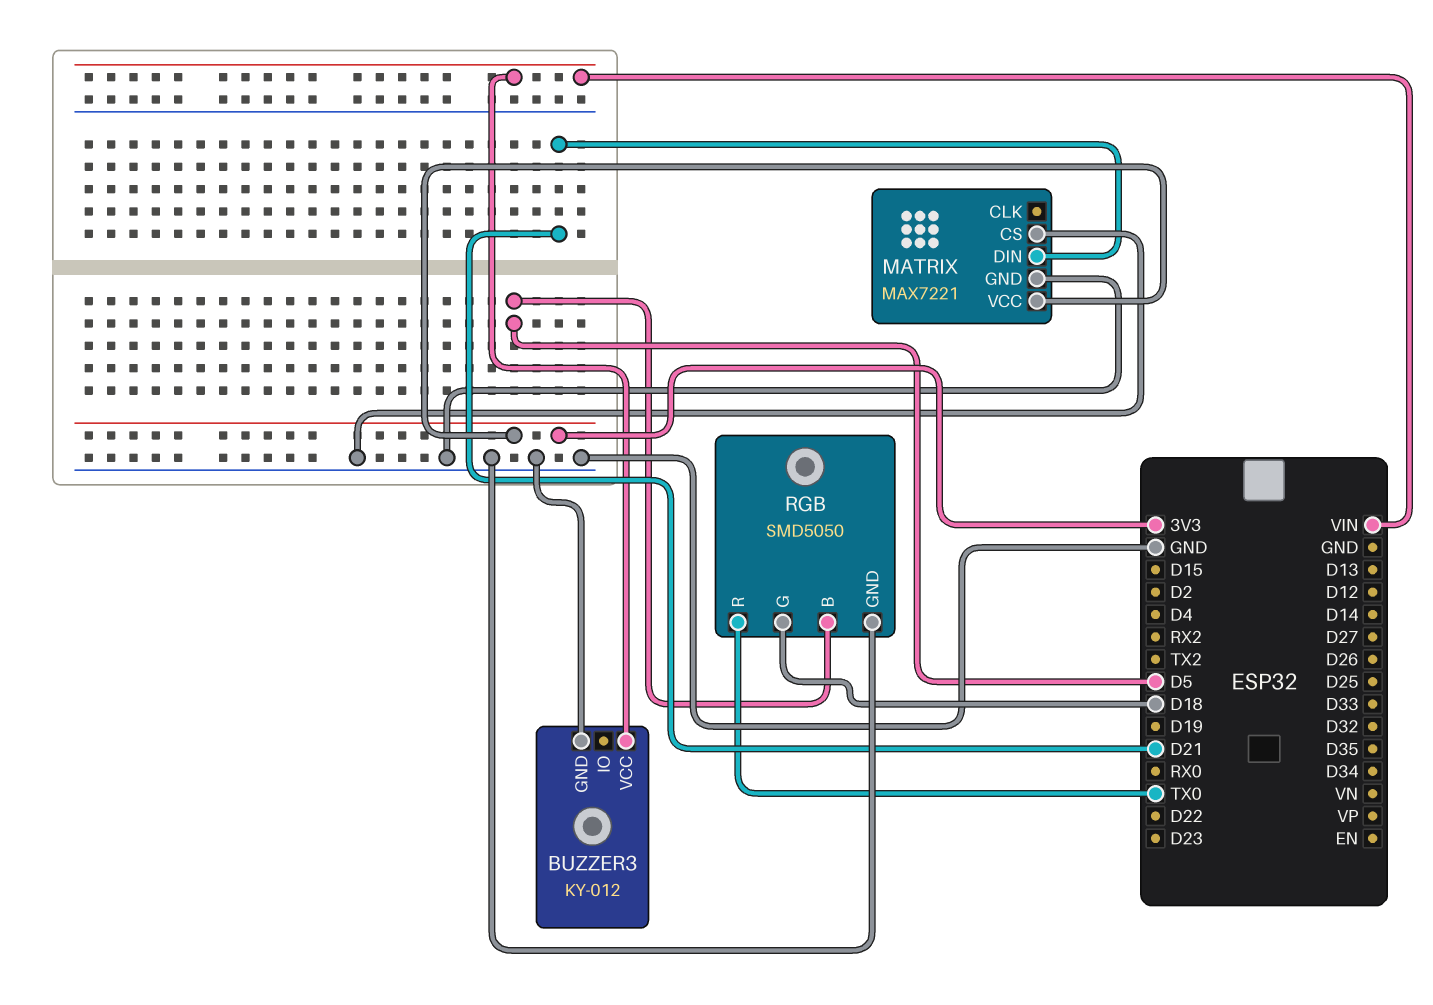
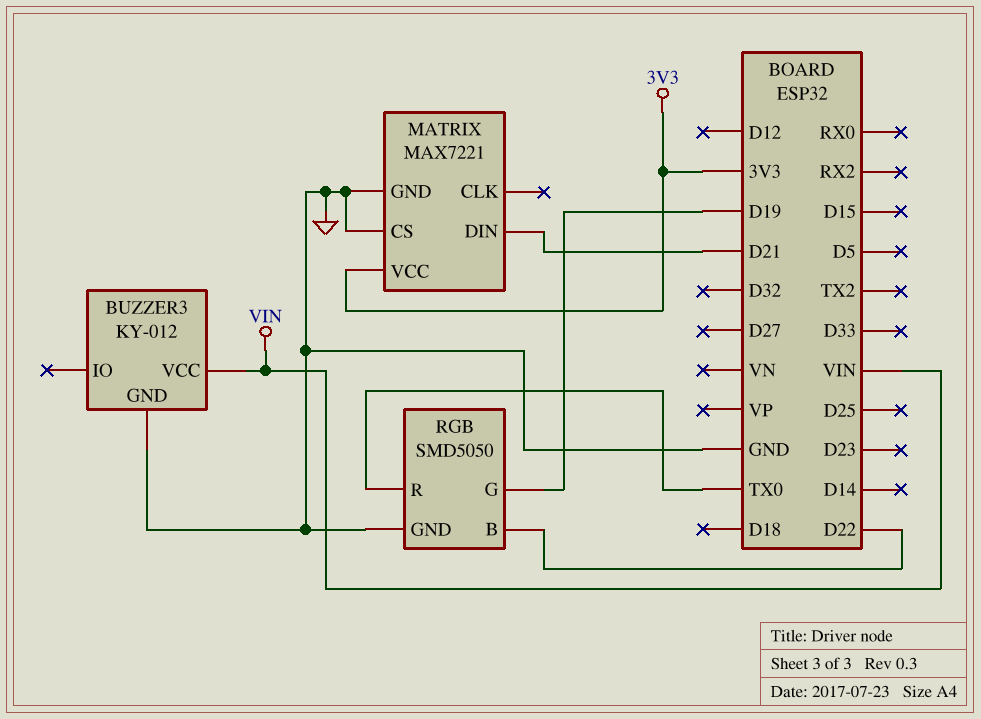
RGB pin B: D5 -> D22
RGB pin G: D18 -> D19

